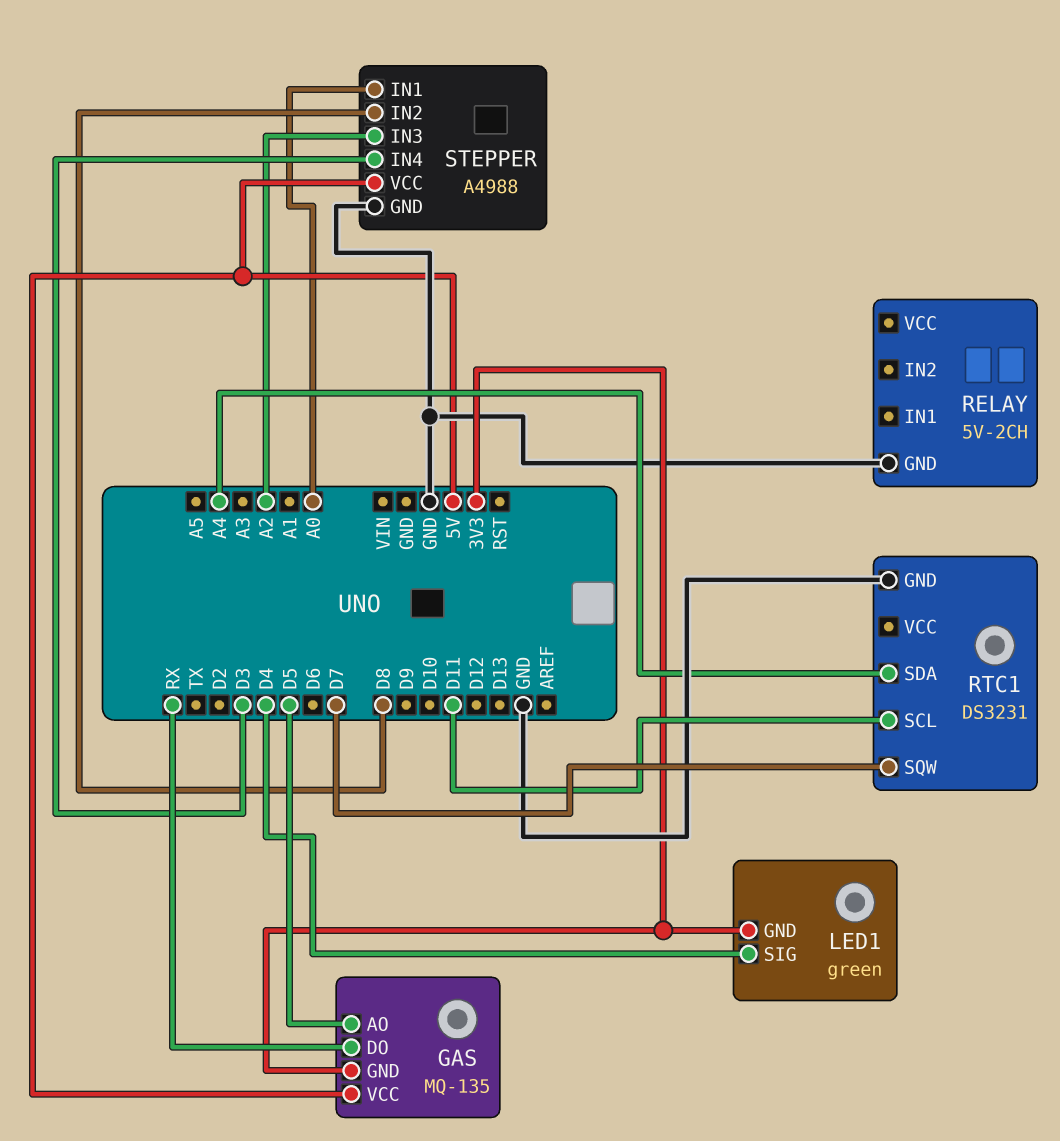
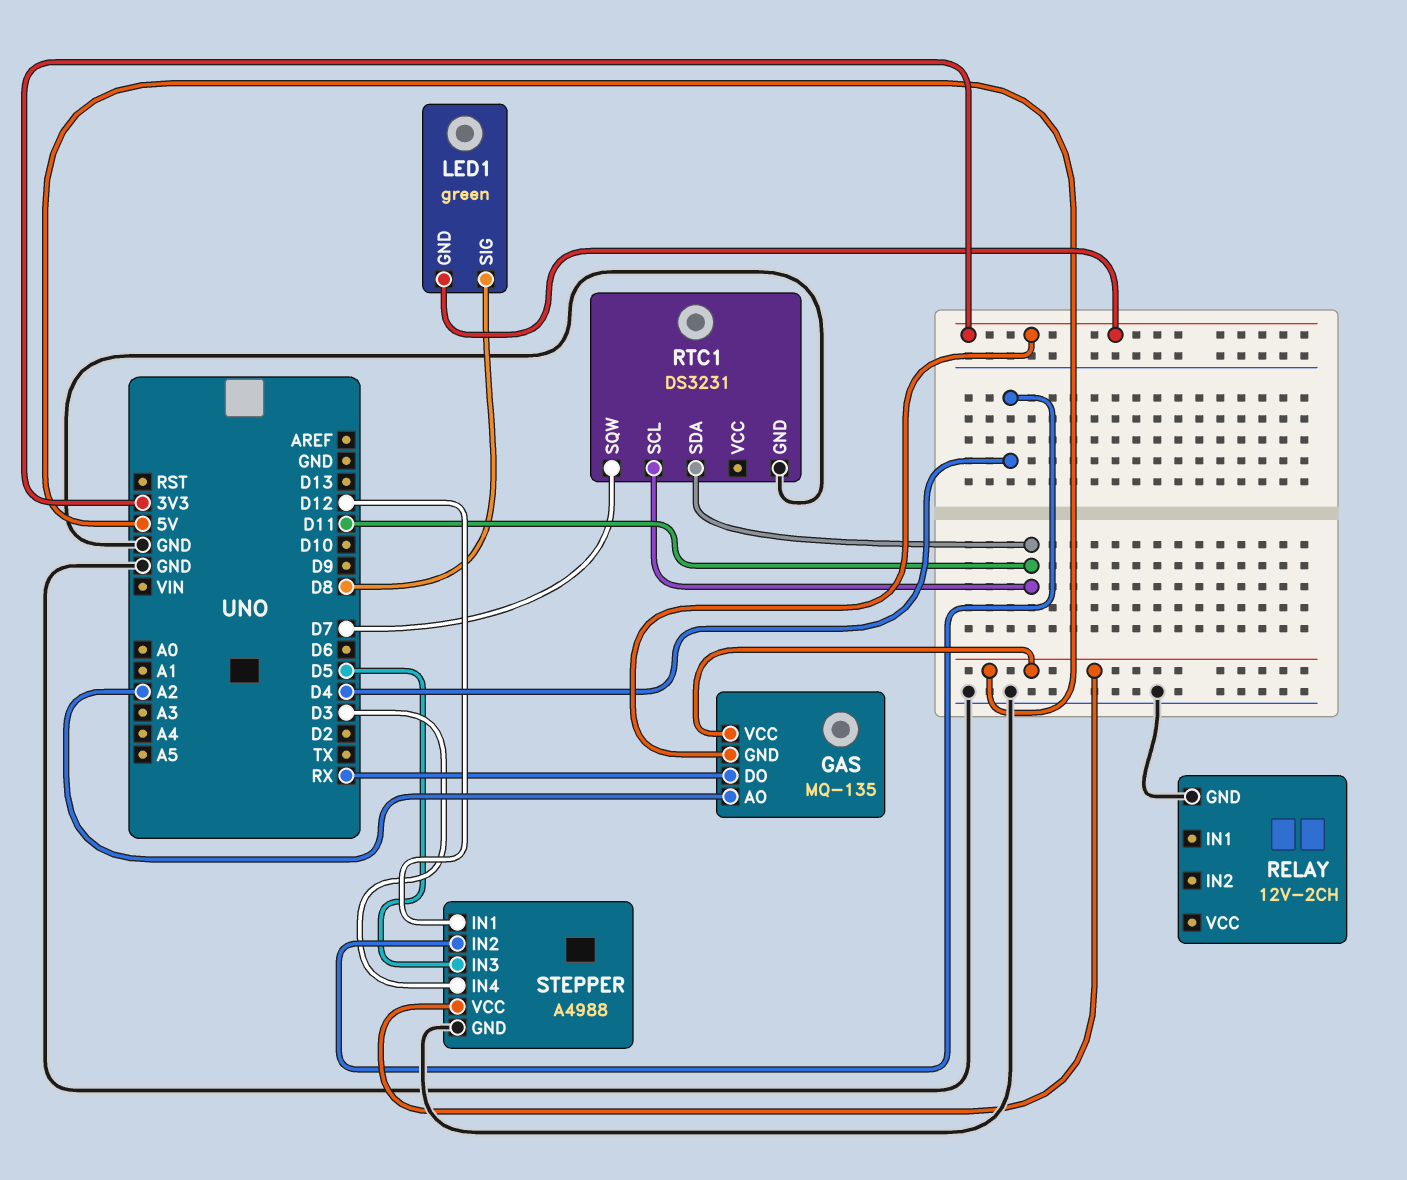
GAS pin AO: D5 -> A2
LED1 pin SIG: D4 -> D8
RELAY: 5V-2CH -> 12V-2CH
RTC1 pin SDA: A4 -> D11
STEPPER pin IN1: A0 -> D12
STEPPER pin IN2: D8 -> D4
STEPPER pin IN3: A2 -> D5

